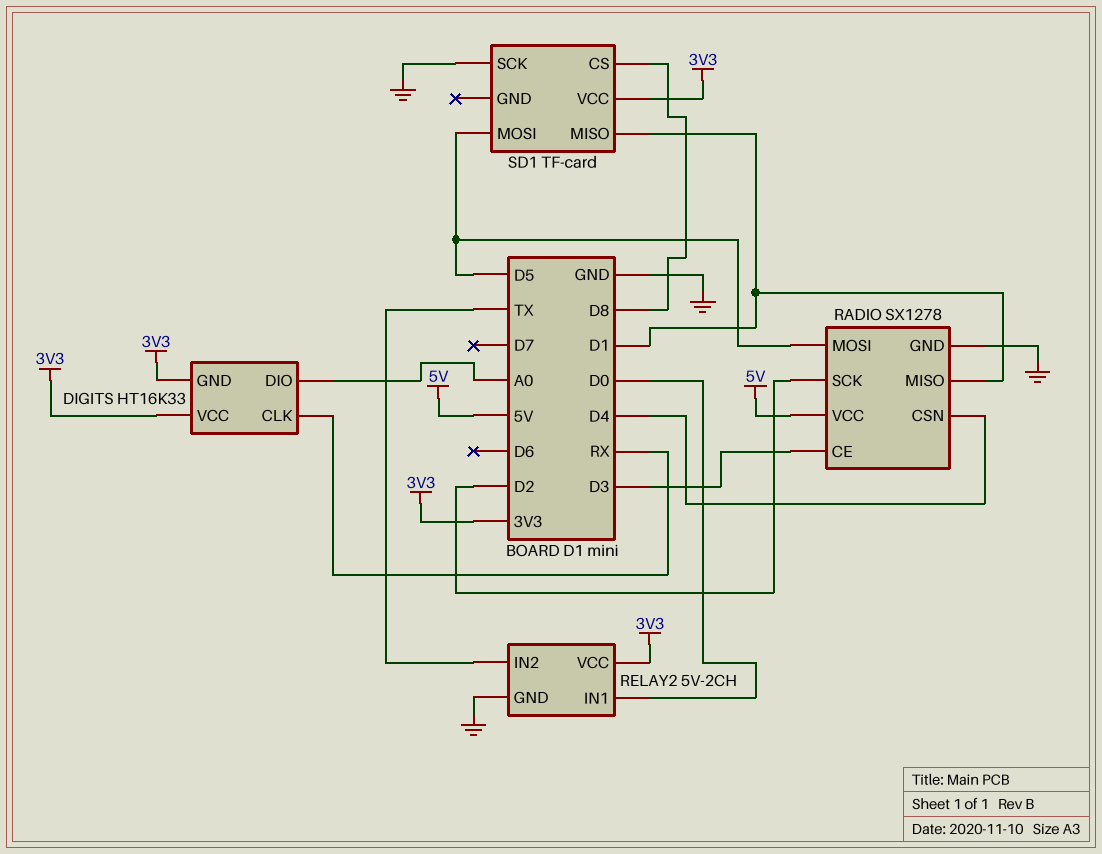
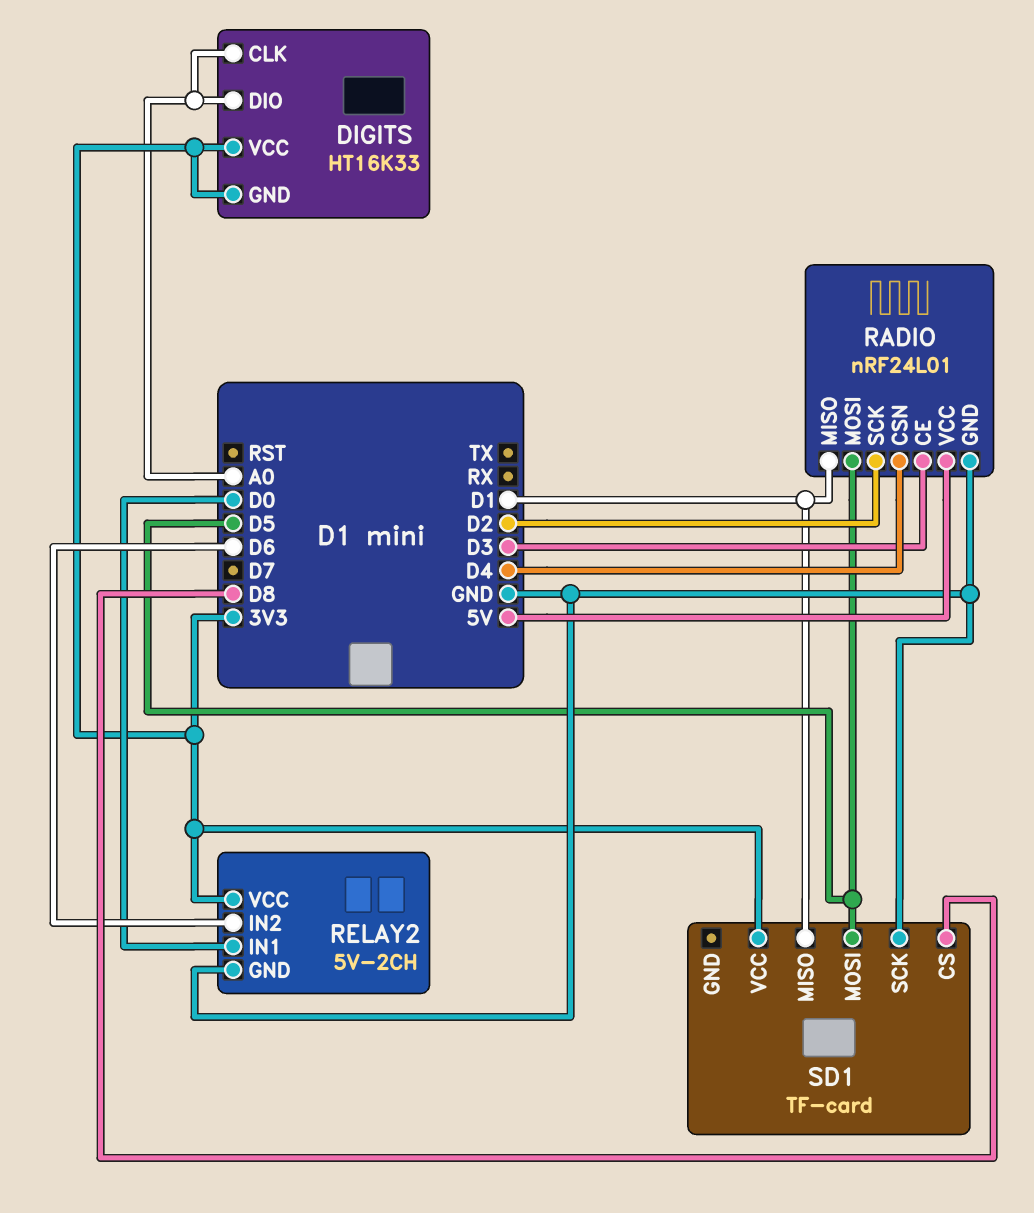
DIGITS pin CLK: RX -> A0
RADIO: SX1278 -> nRF24L01
RELAY2 pin IN2: TX -> D6

